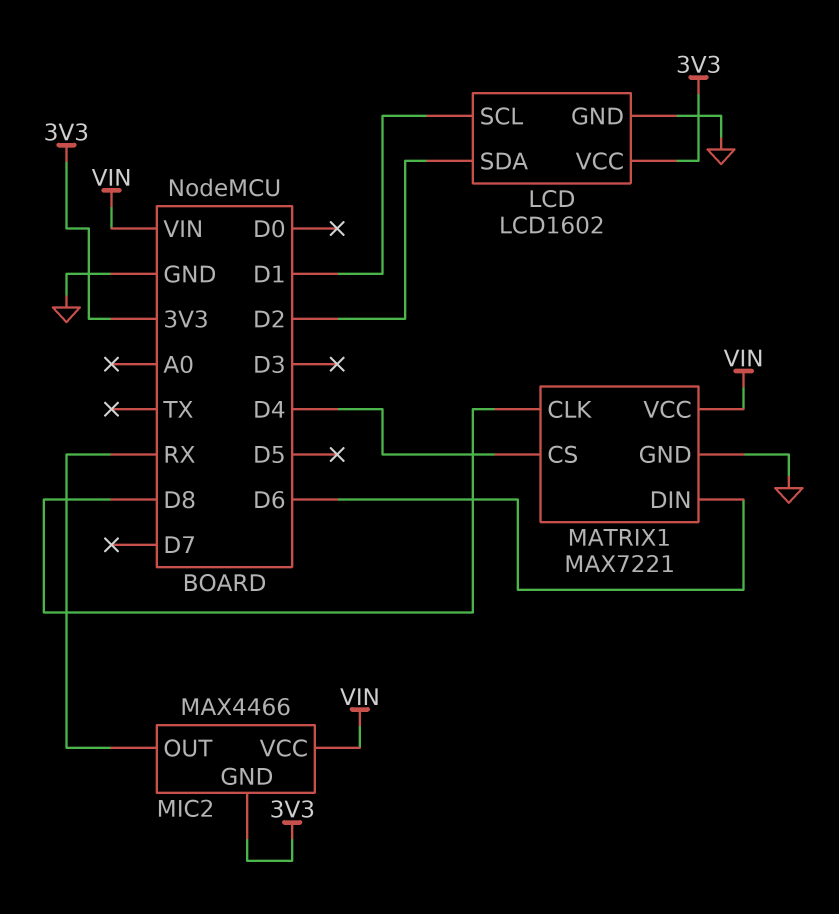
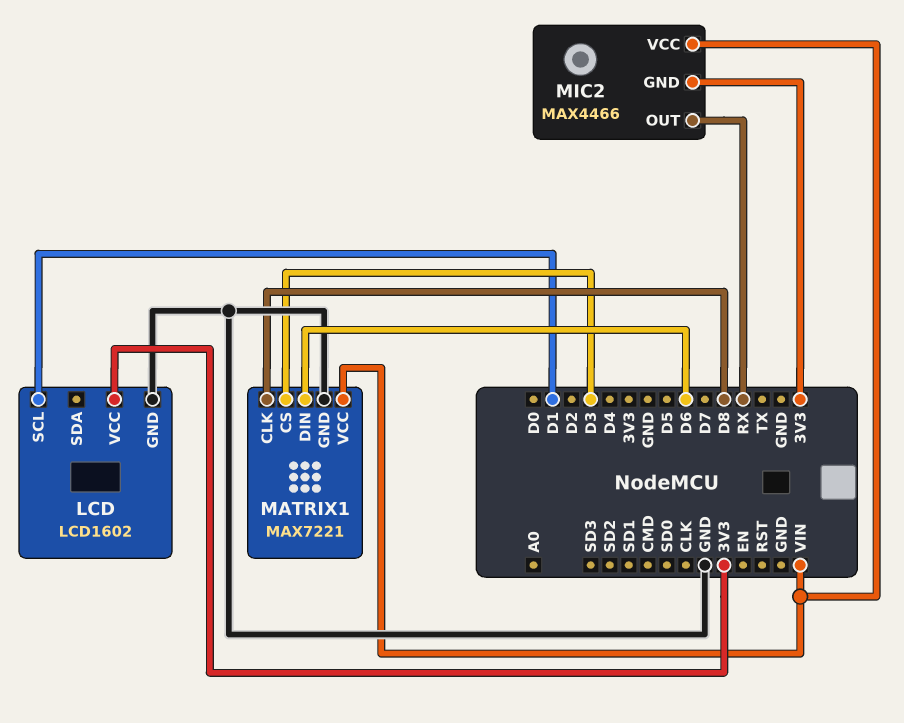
LCD pin SDA: D2 -> none
MATRIX1 pin CS: D4 -> D3

